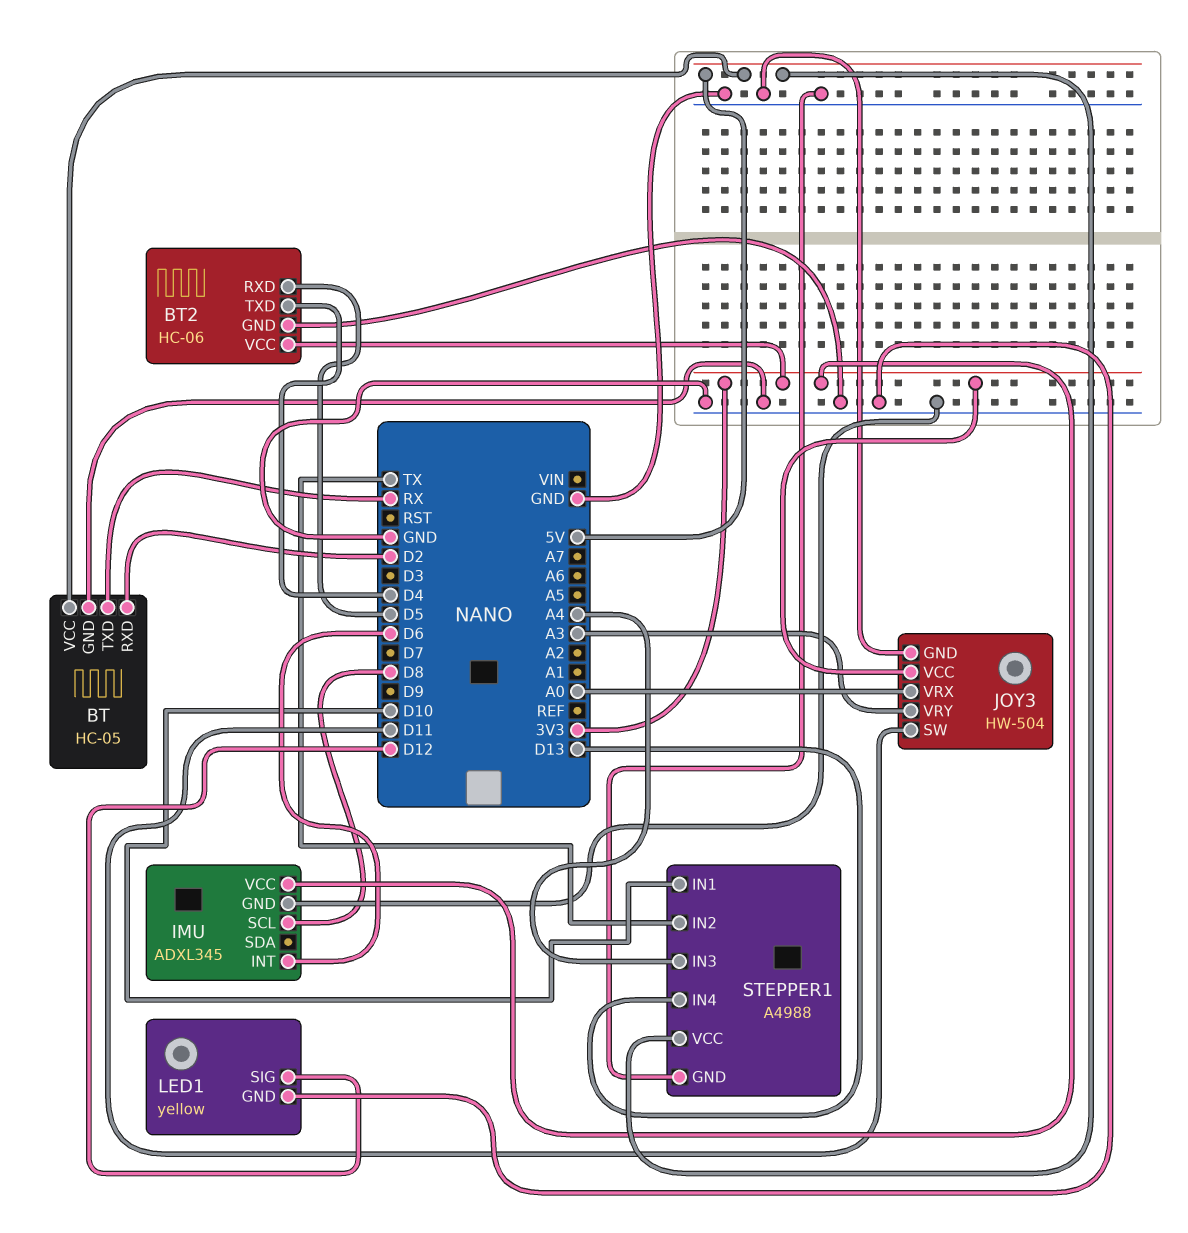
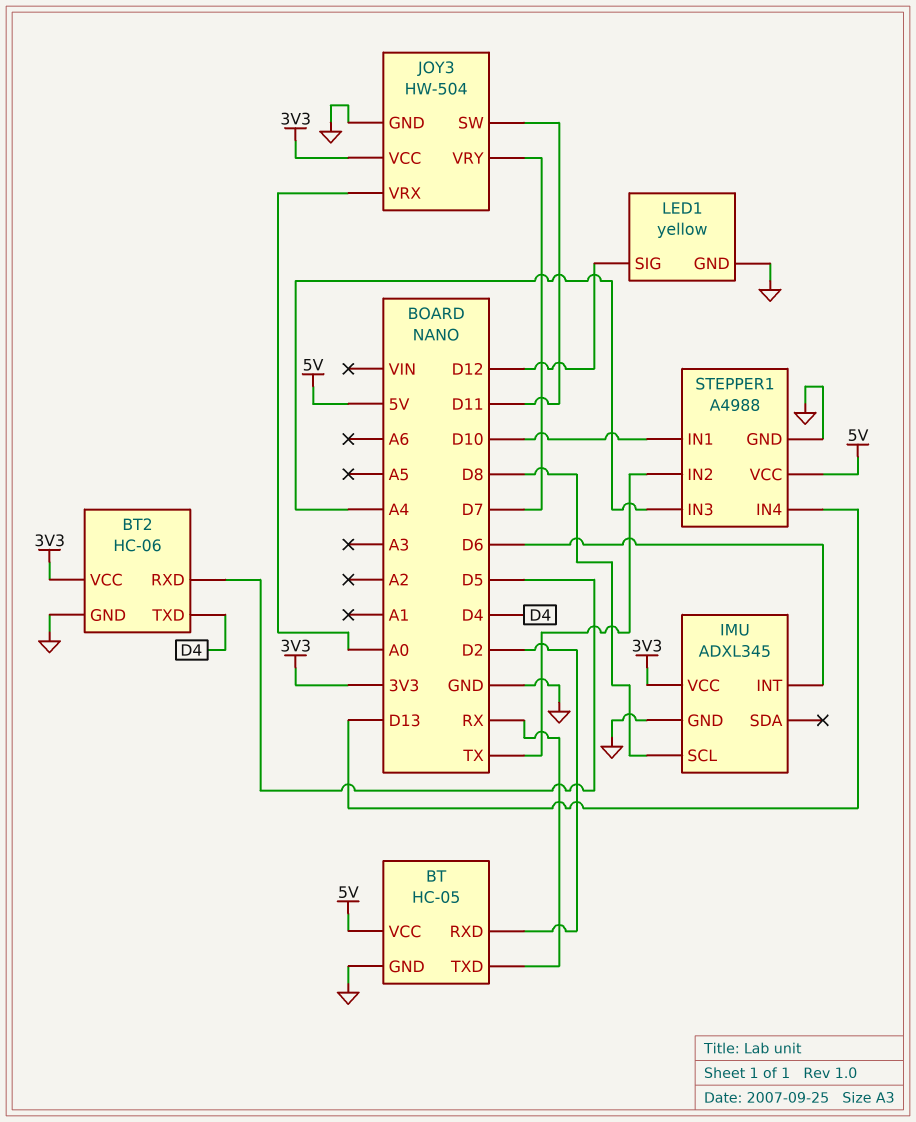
JOY3 pin VRY: A3 -> D7

